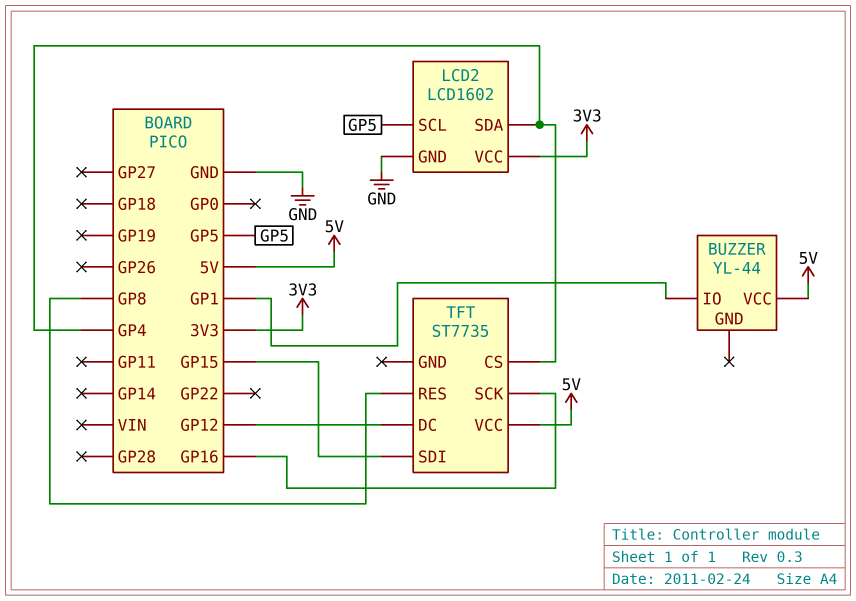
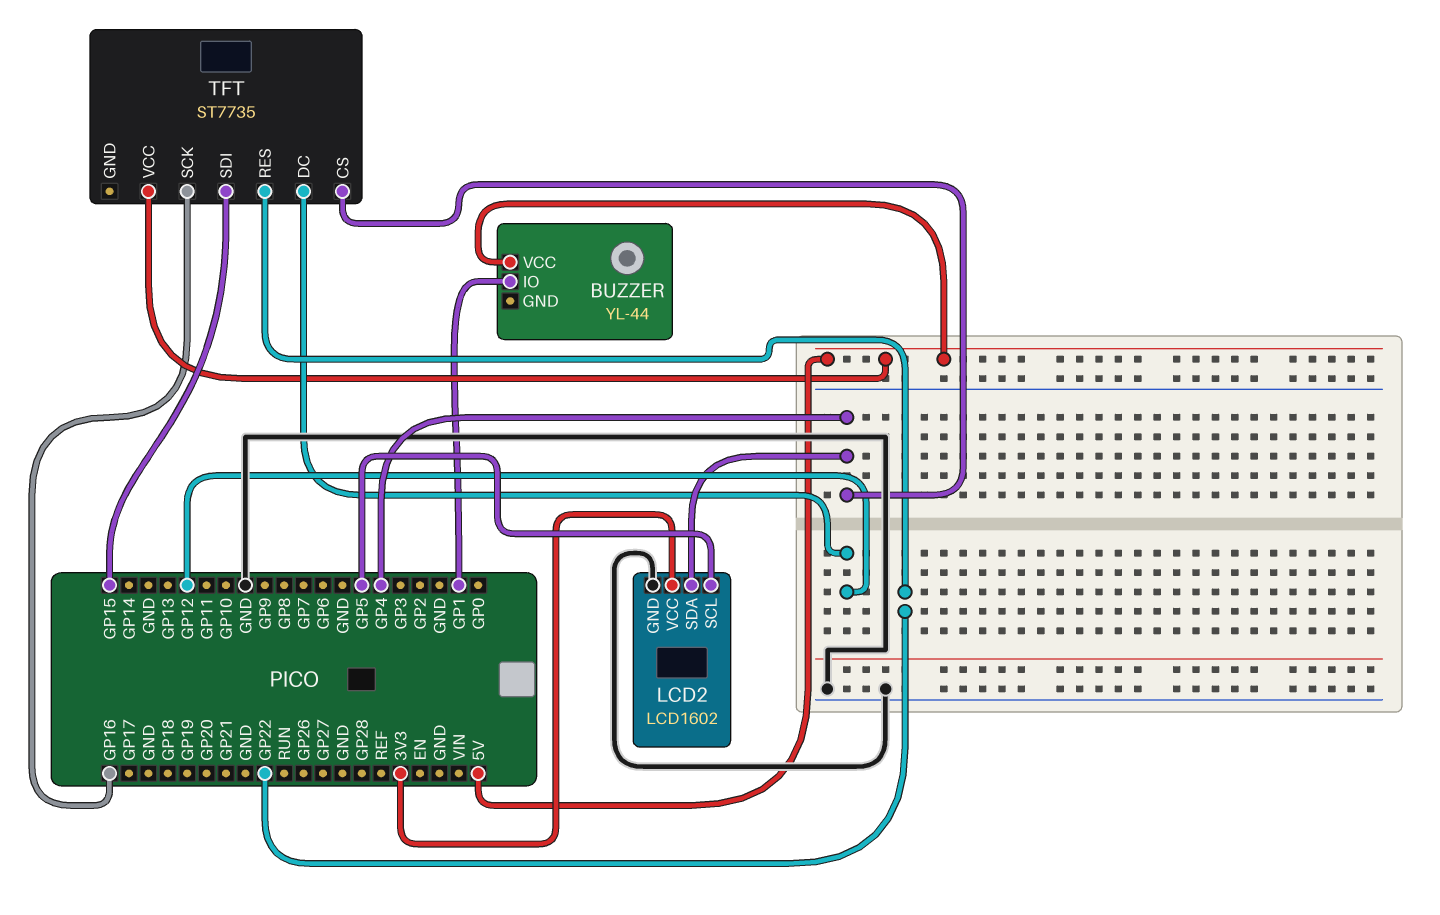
TFT pin RES: GP8 -> GP22

